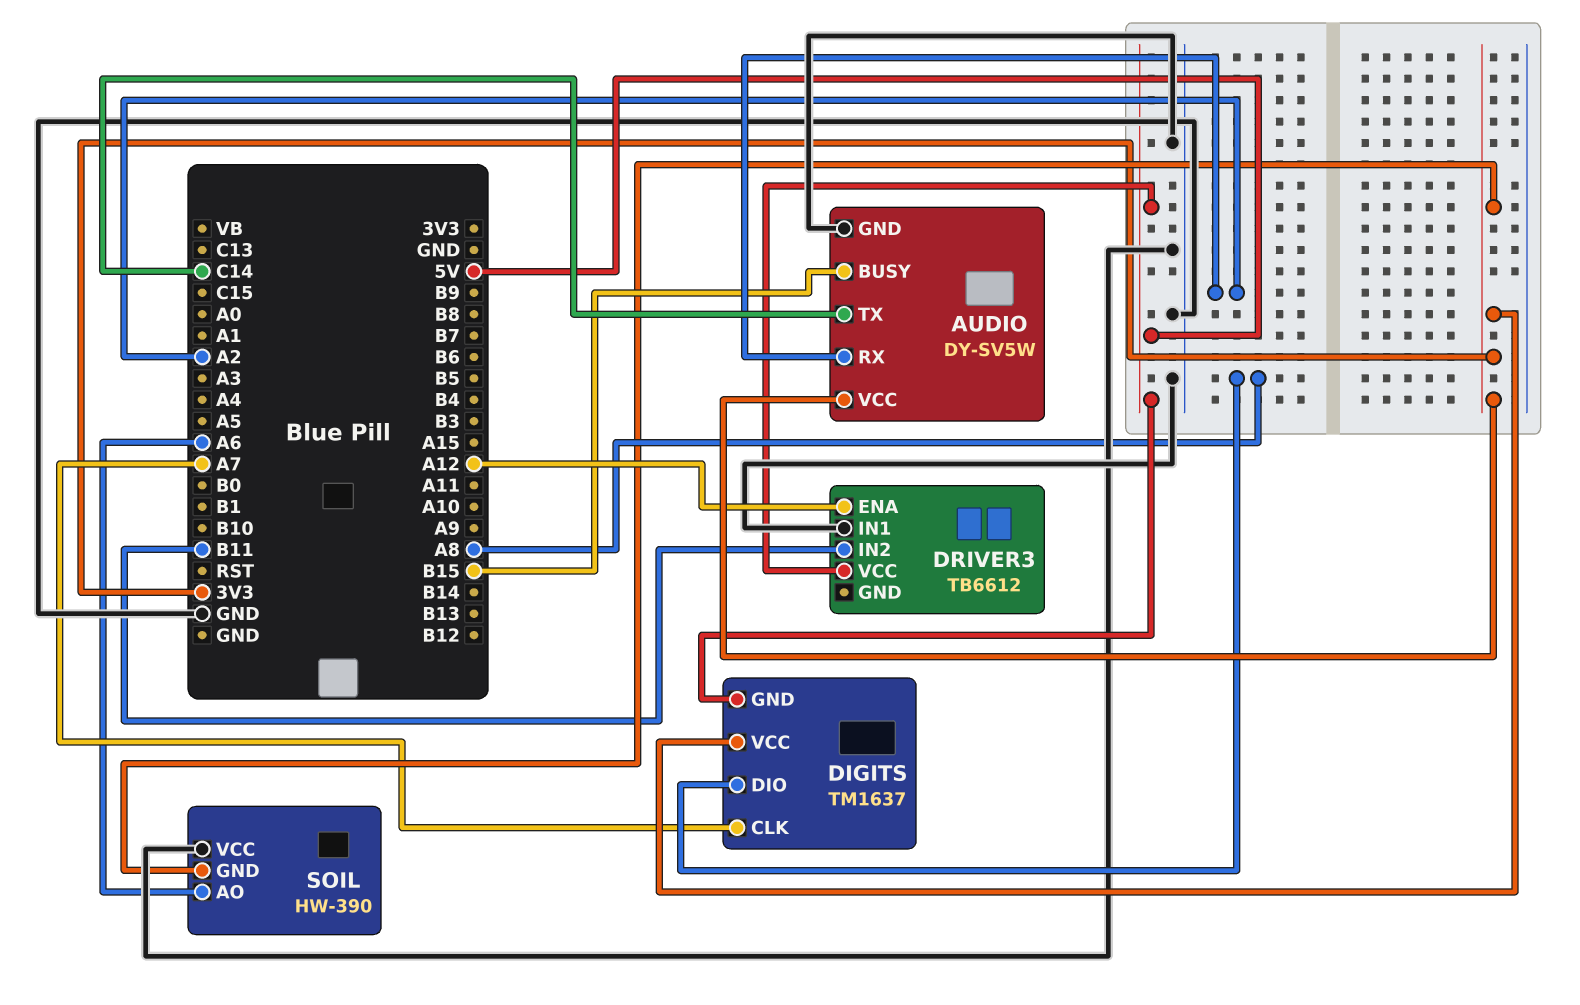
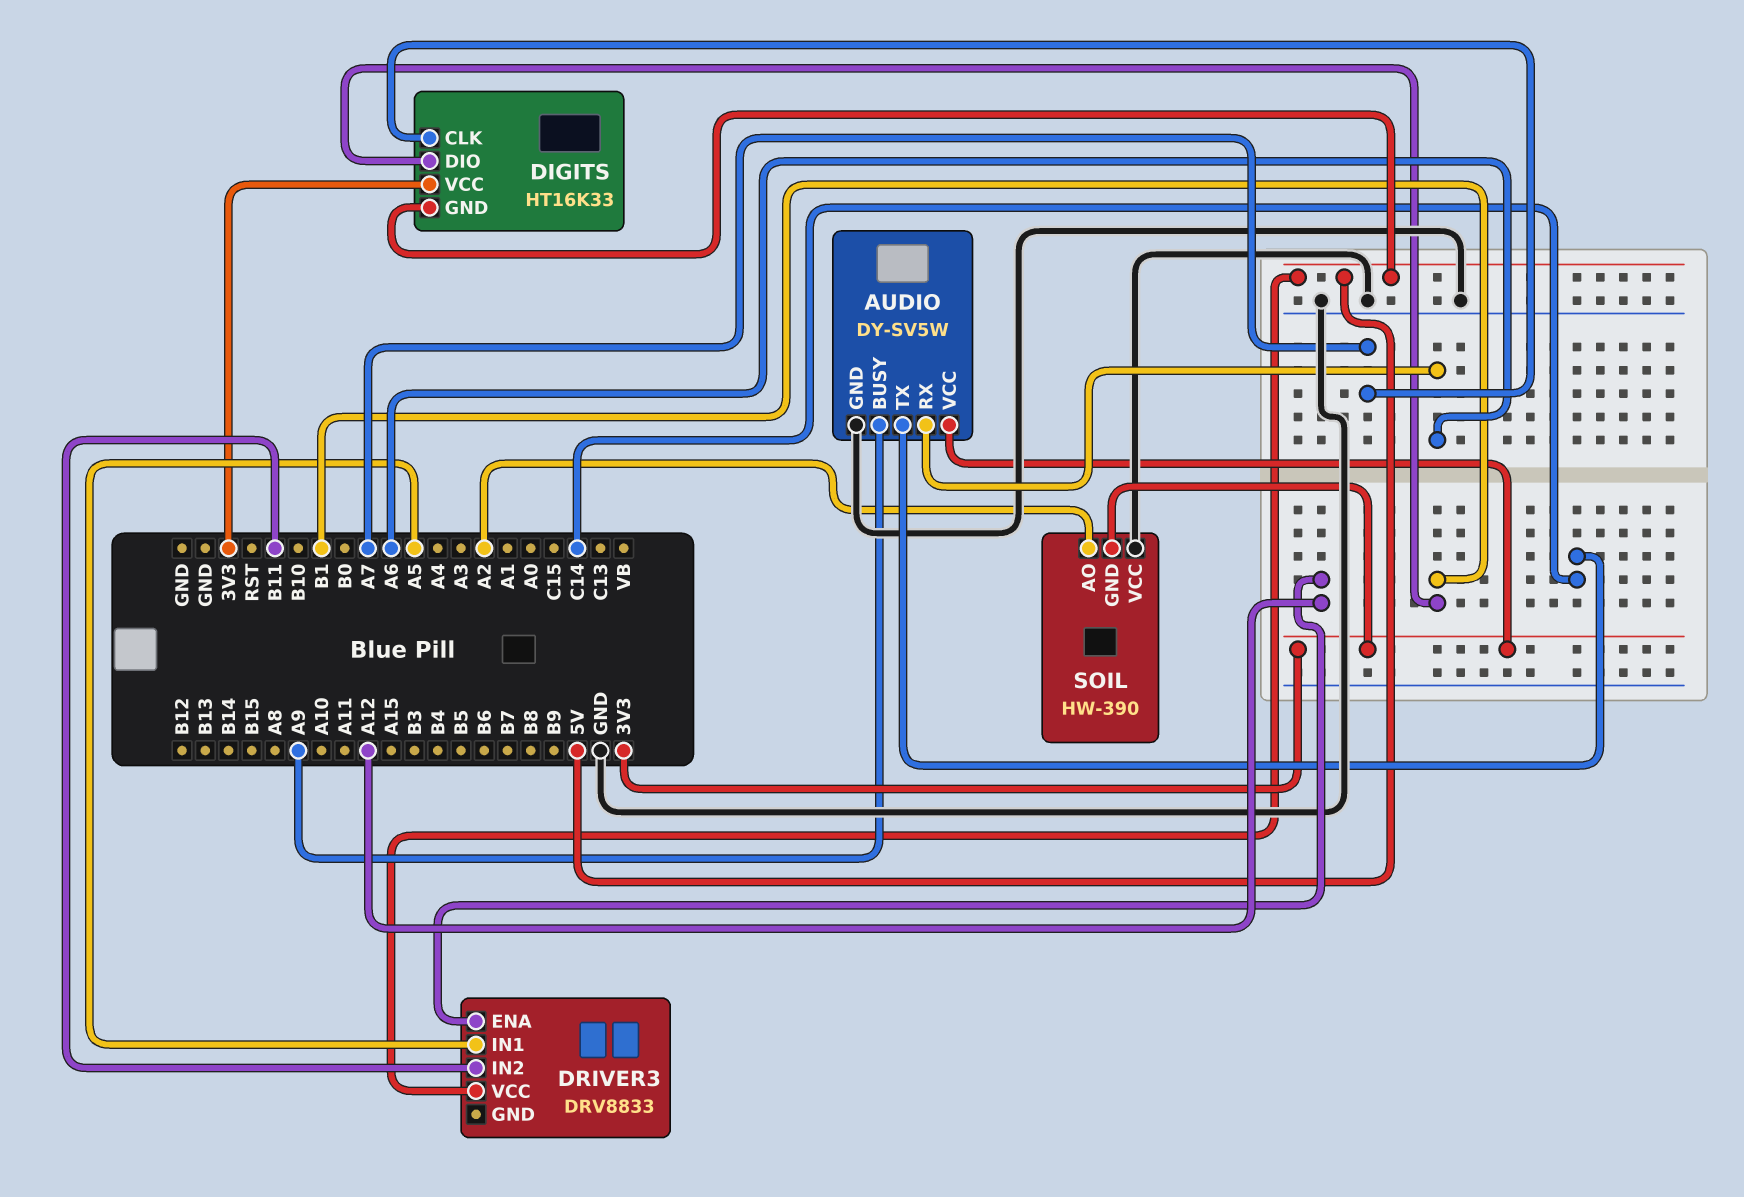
AUDIO pin BUSY: B15 -> A9
AUDIO pin RX: A2 -> A6
DIGITS: TM1637 -> HT16K33
DIGITS pin DIO: A8 -> B1
DRIVER3: TB6612 -> DRV8833
DRIVER3 pin IN1: GND -> A5
SOIL pin AO: A6 -> A2

